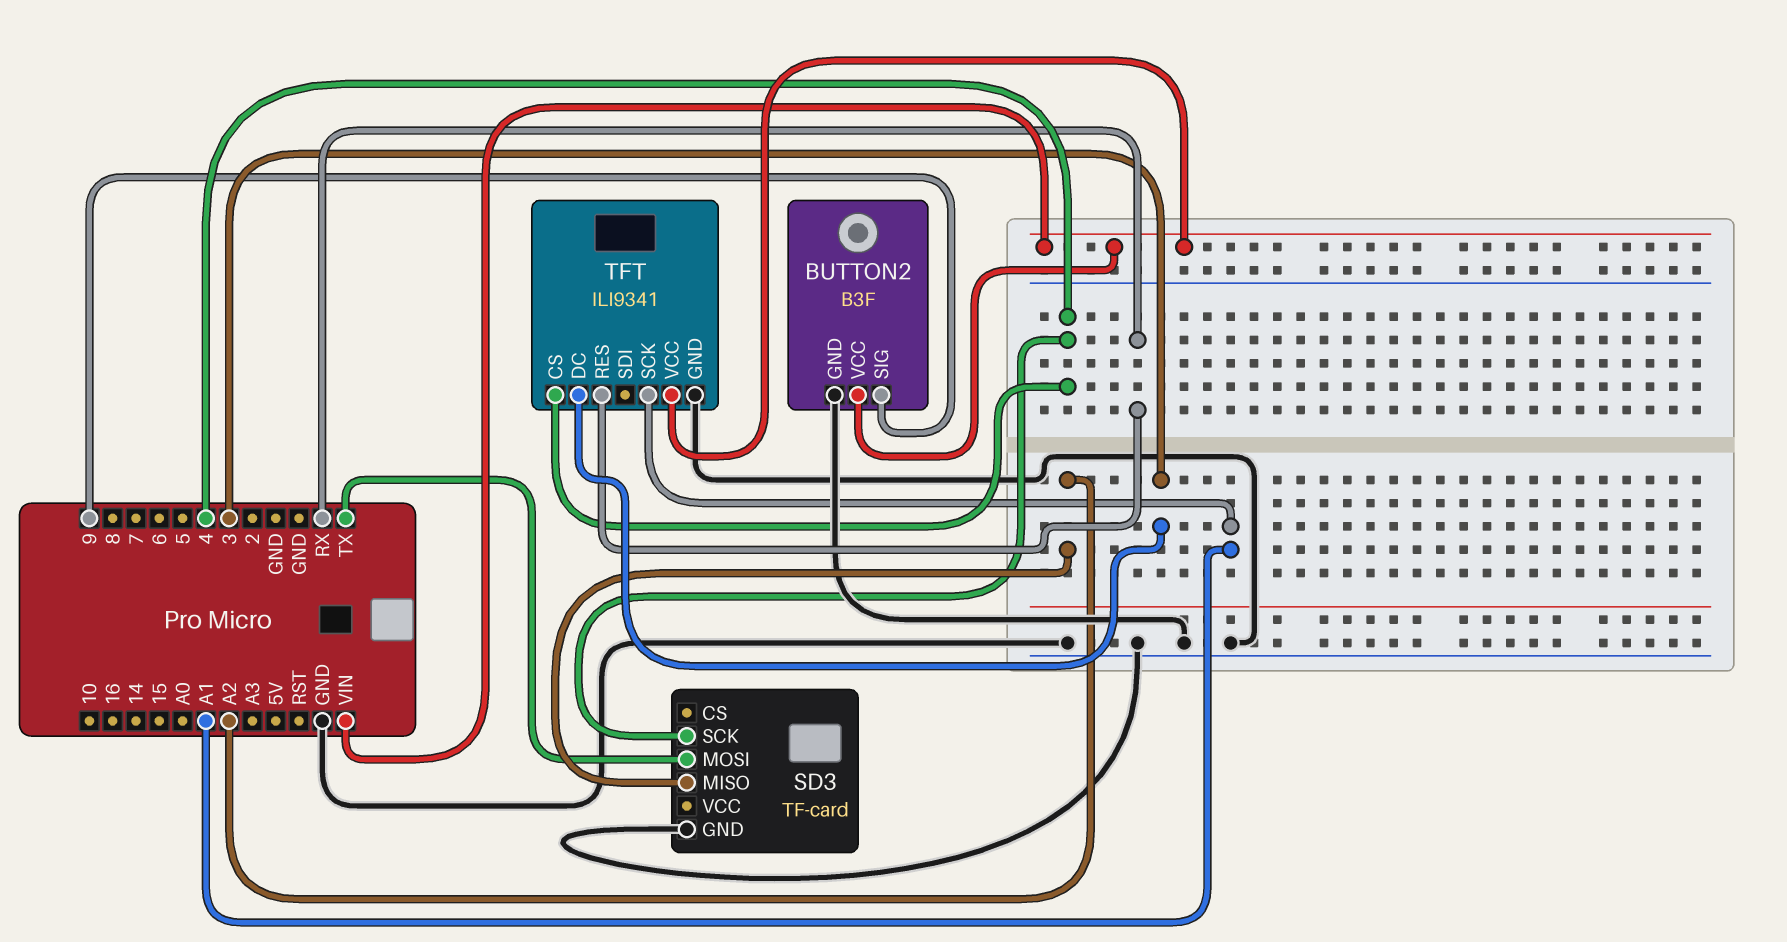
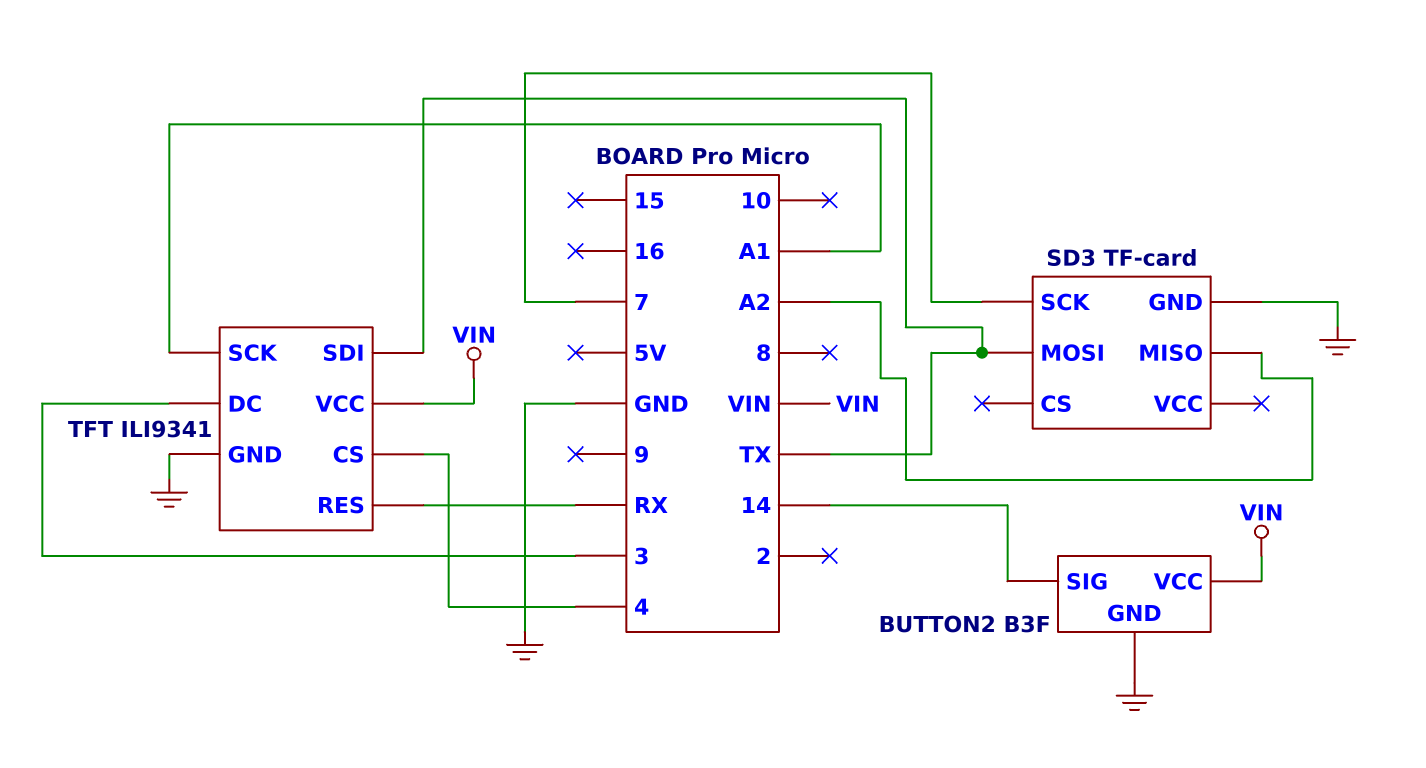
BUTTON2 pin SIG: 9 -> 14
SD3 pin SCK: 4 -> 7
TFT pin SDI: none -> TX

